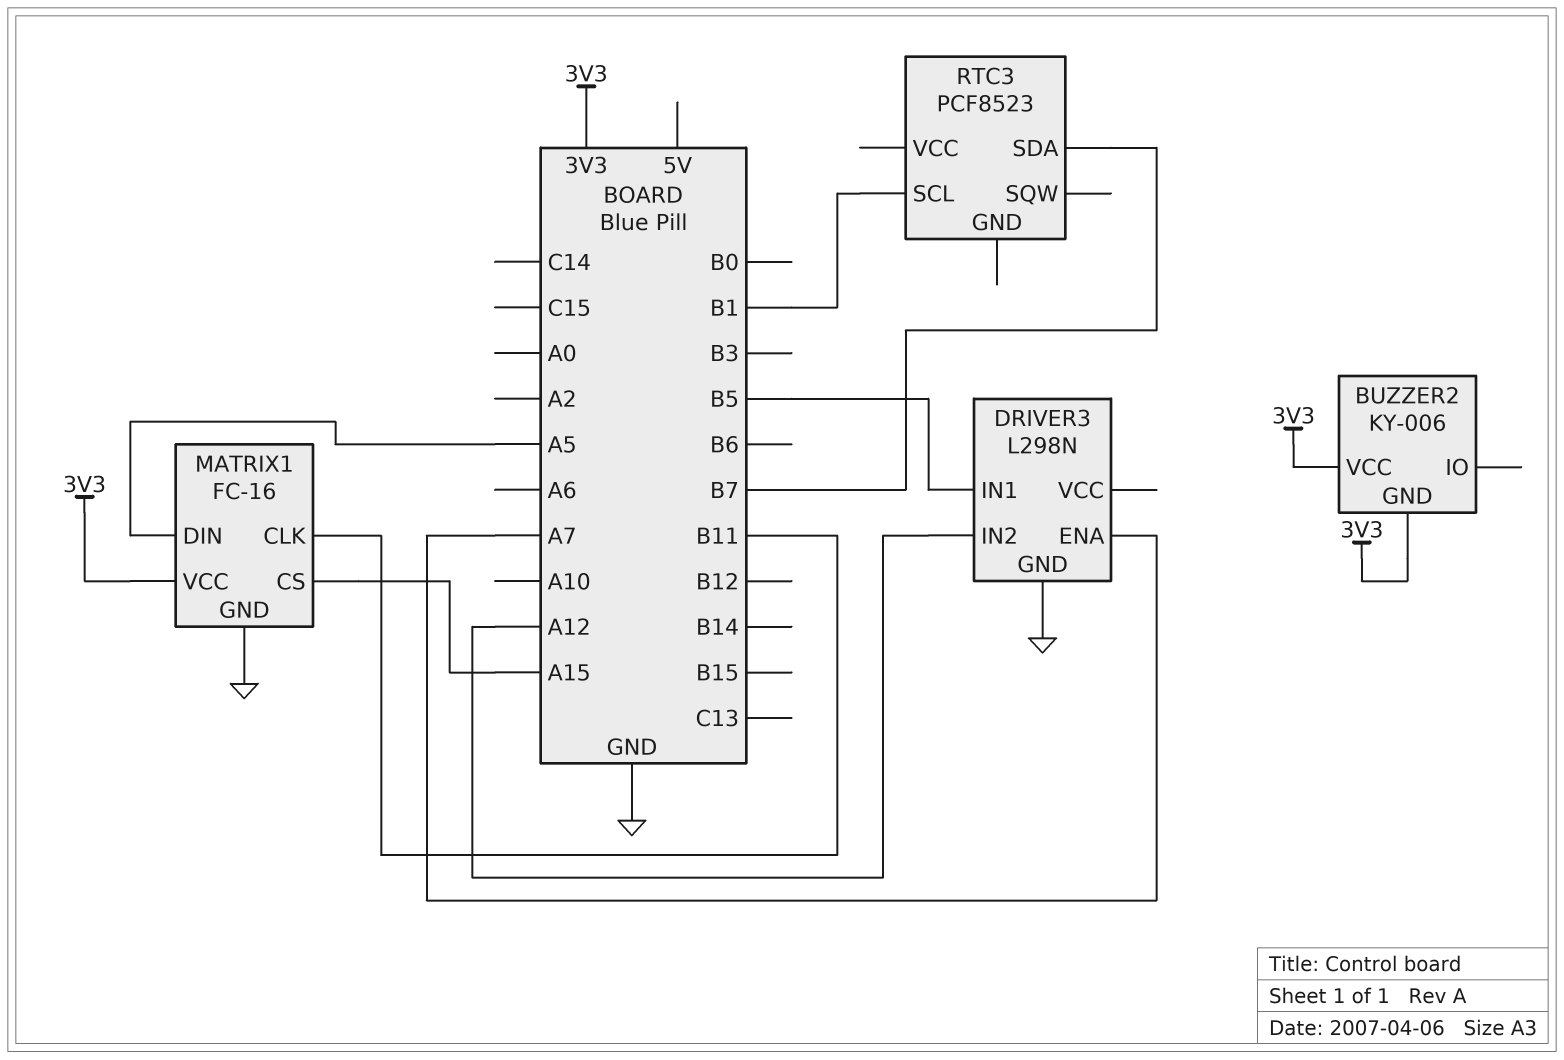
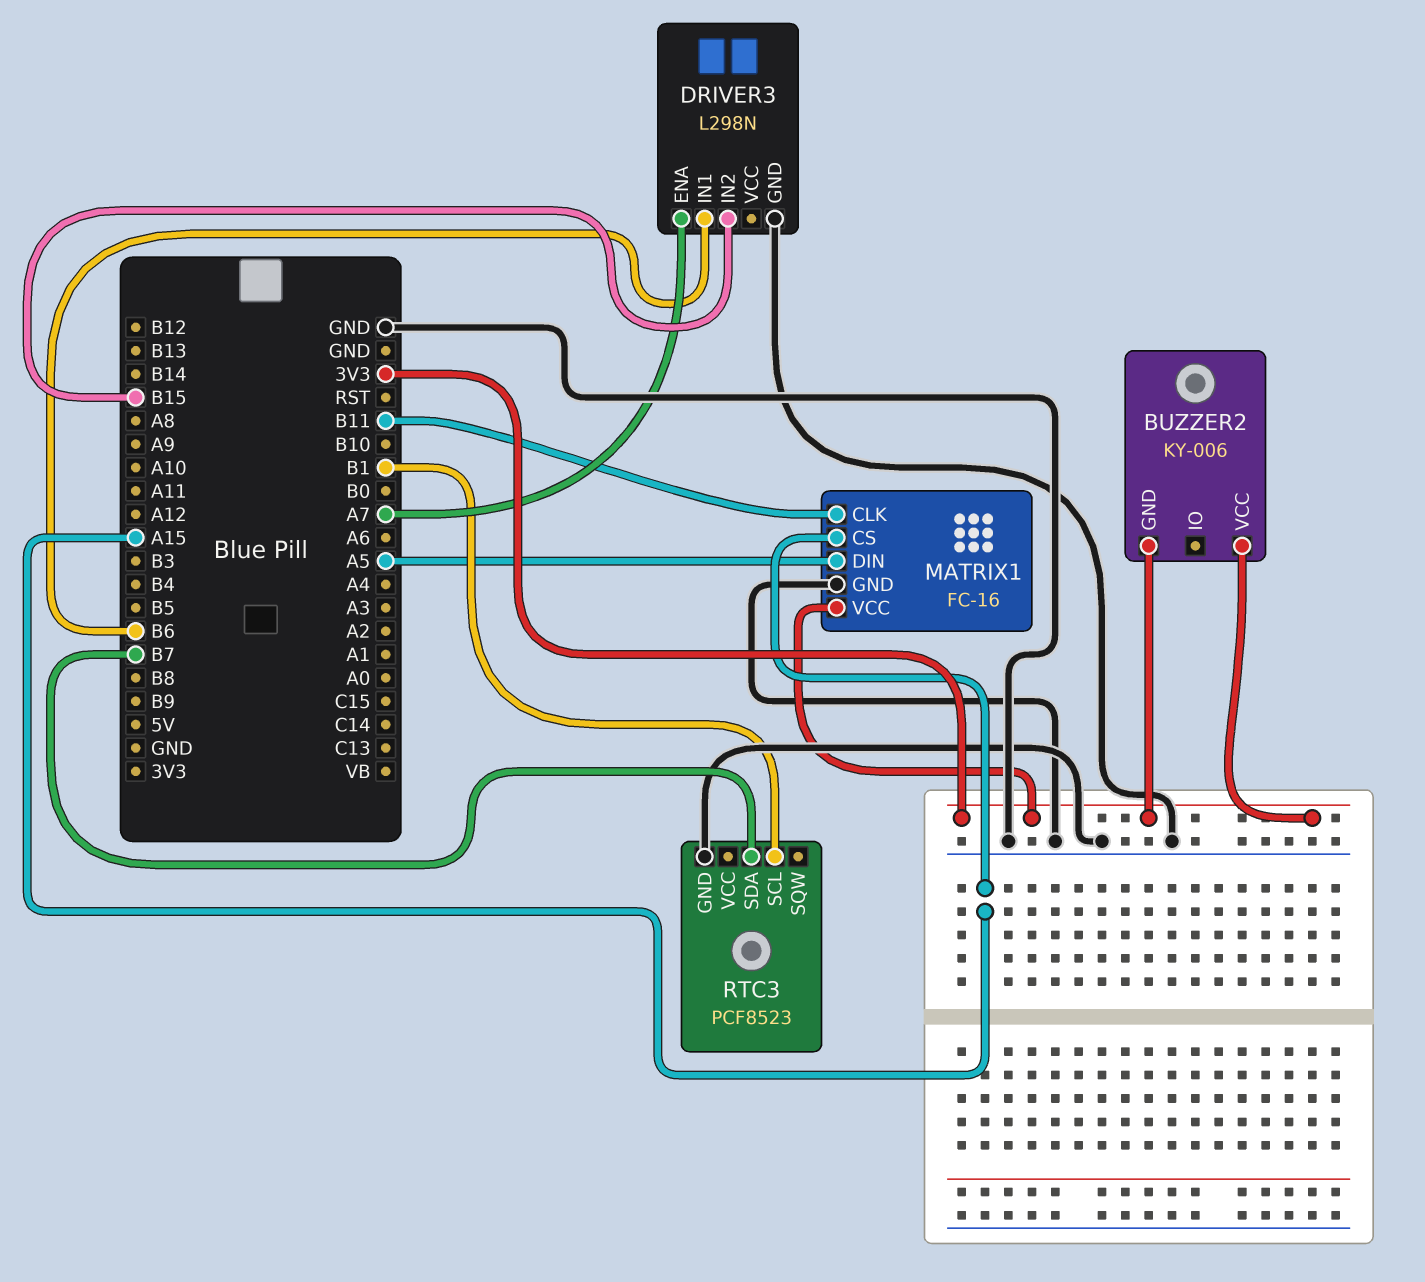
DRIVER3 pin IN1: B5 -> B6
DRIVER3 pin IN2: A12 -> B15
RTC3 pin GND: none -> GND

